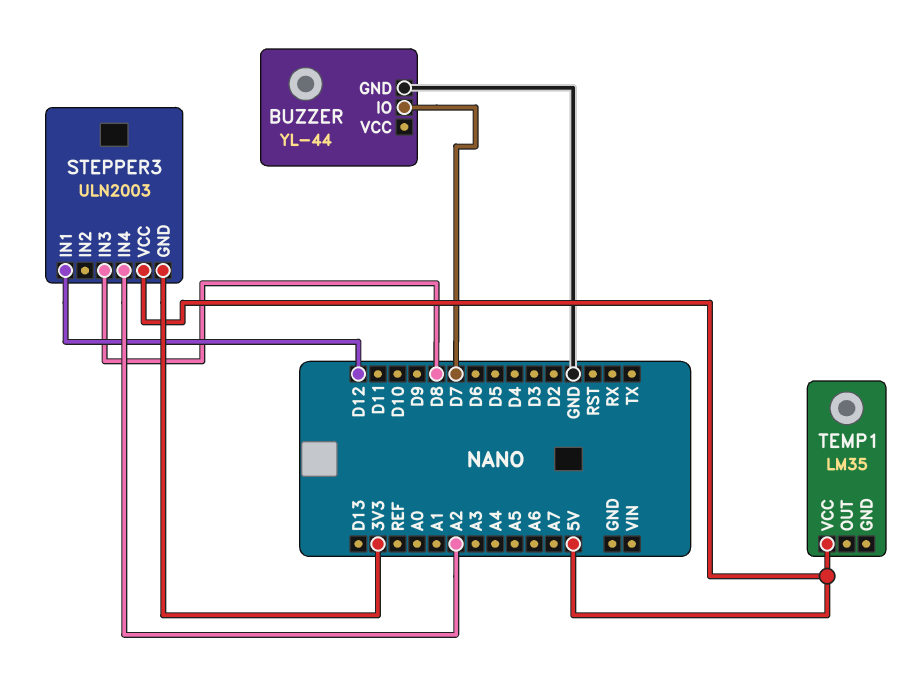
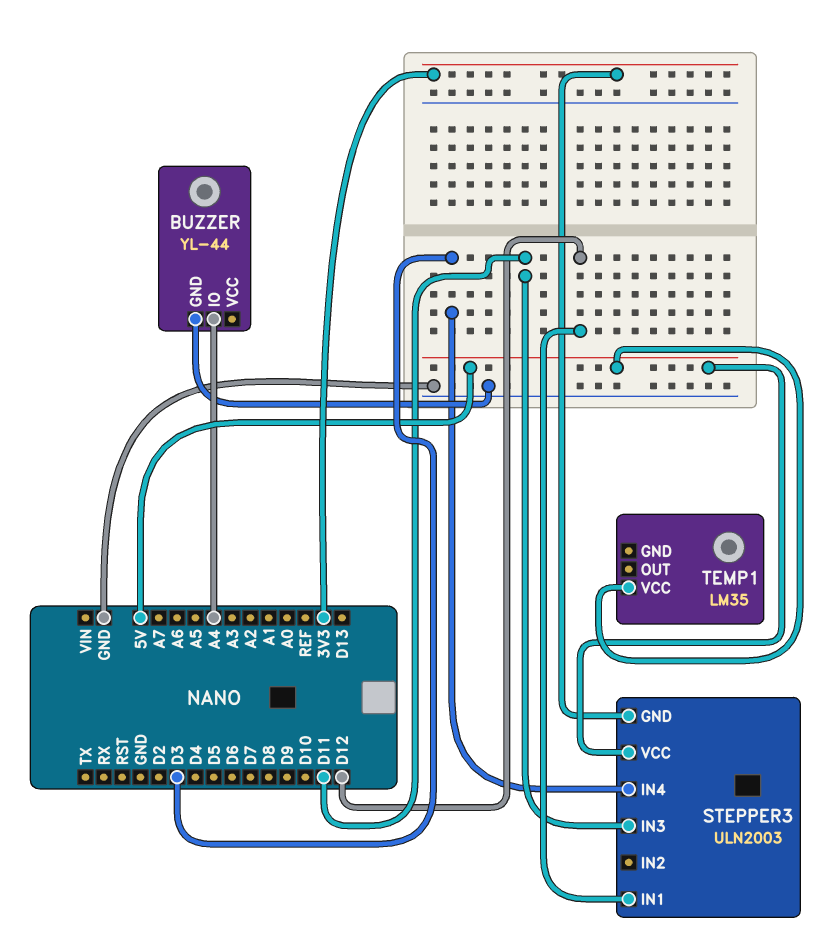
BUZZER pin IO: D7 -> A4
STEPPER3 pin IN3: D8 -> D11
STEPPER3 pin IN4: A2 -> D3

